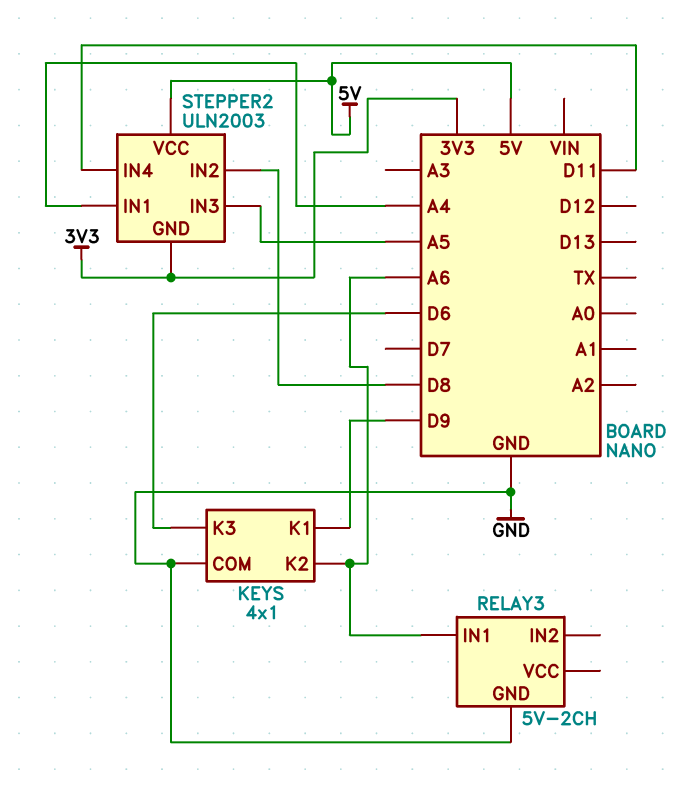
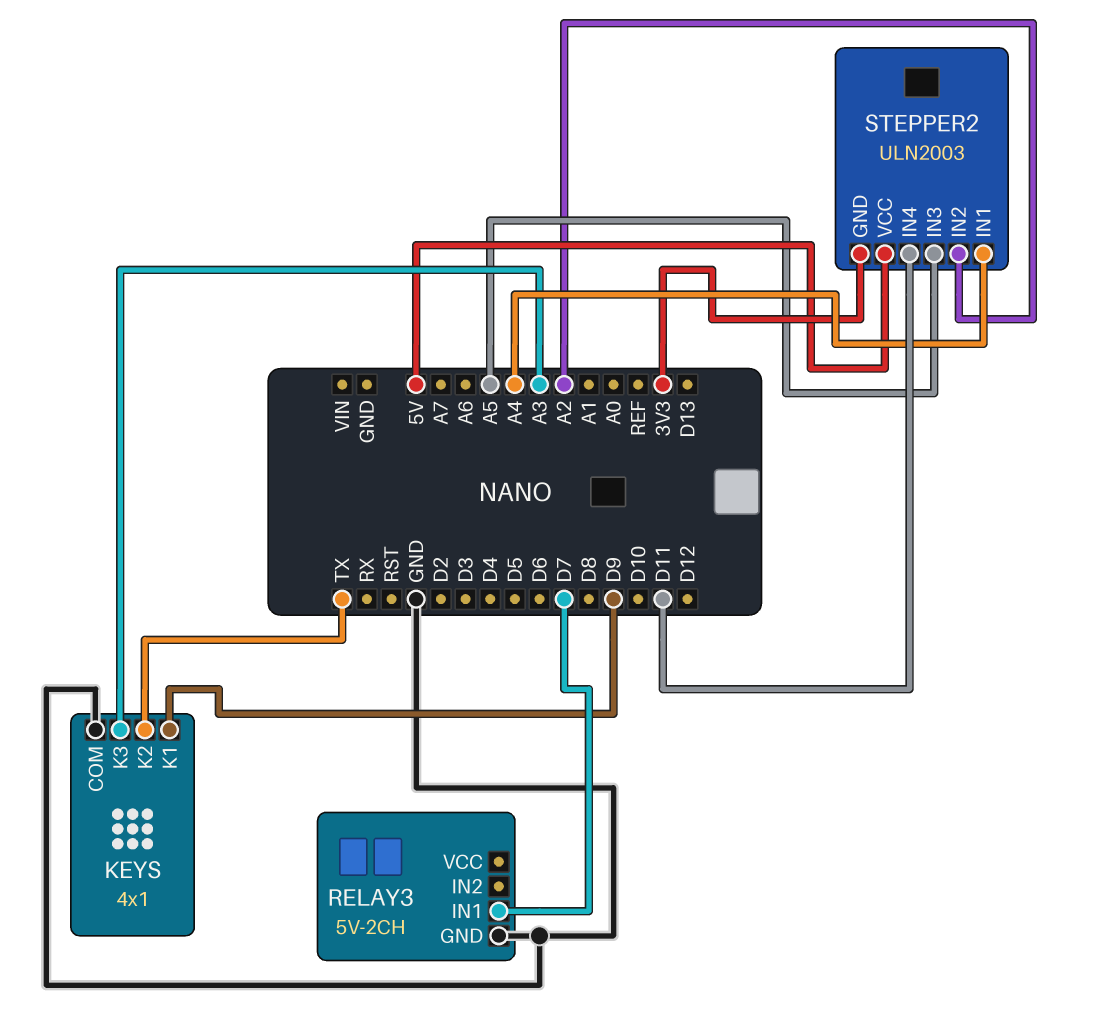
KEYS pin K2: A6 -> TX
KEYS pin K3: D6 -> A3
RELAY3 pin IN1: A6 -> D7
STEPPER2 pin IN2: D8 -> A2

